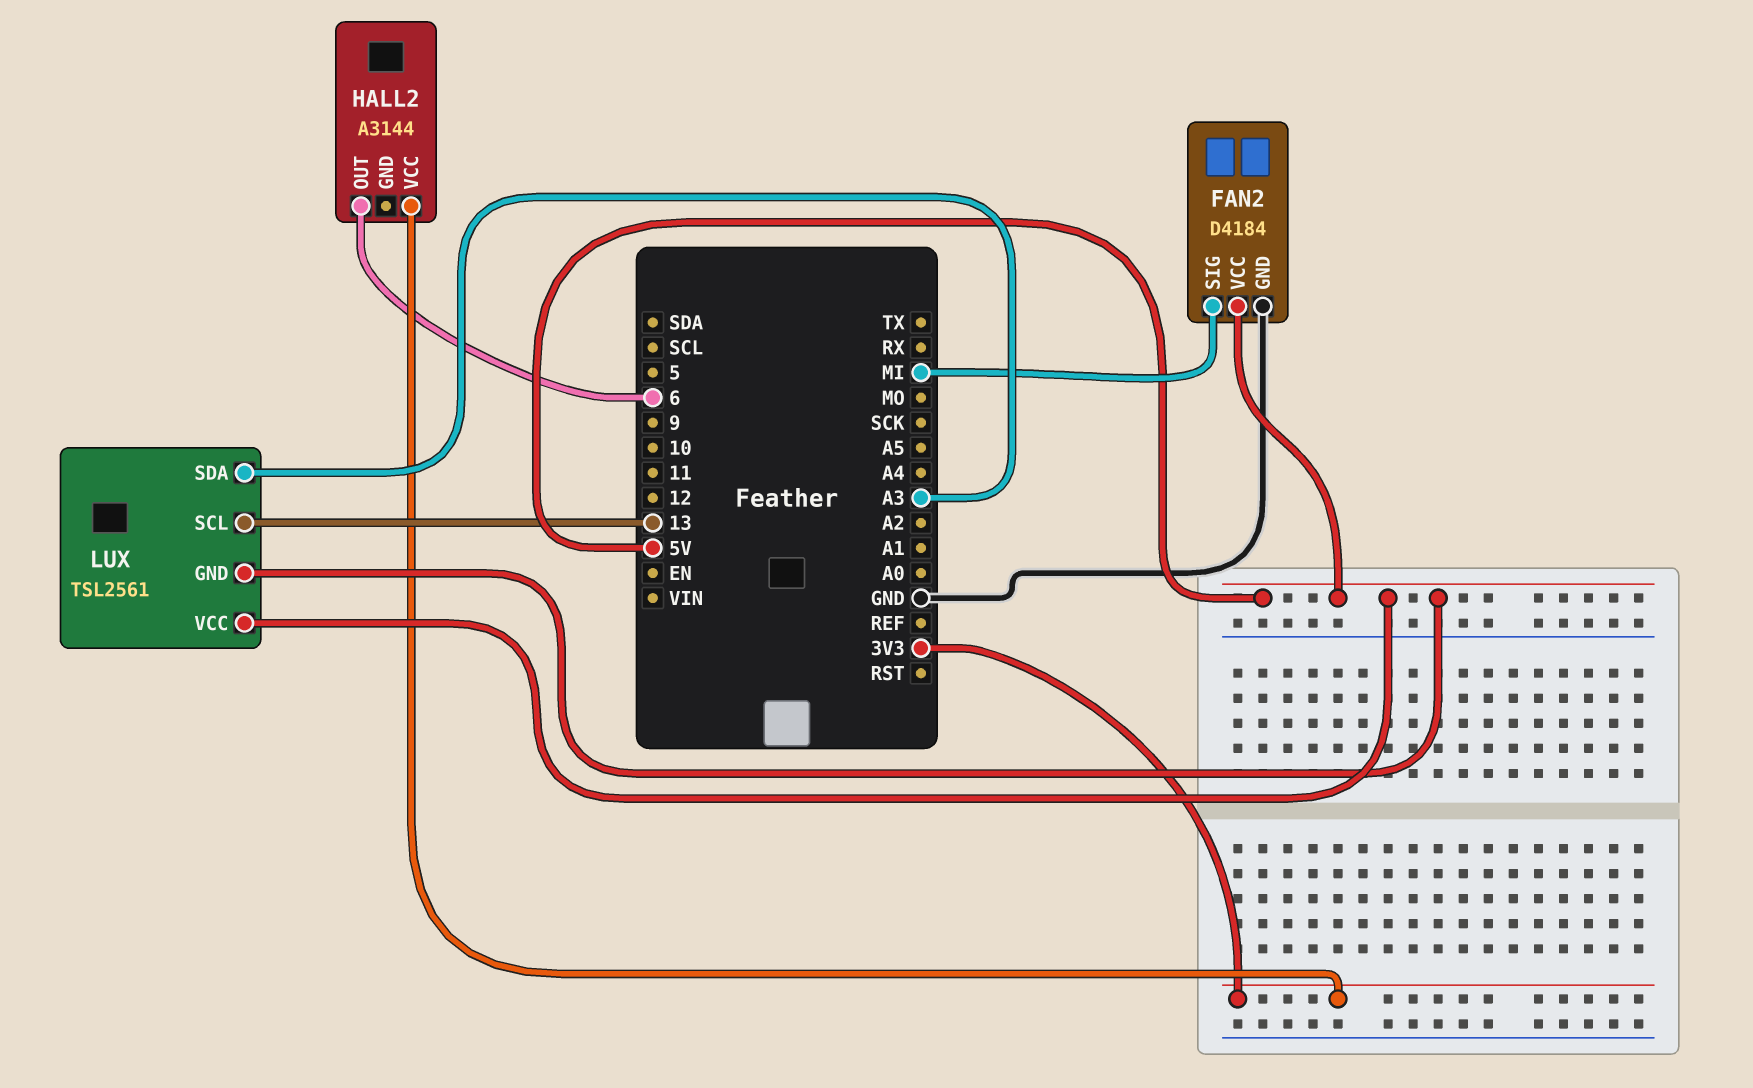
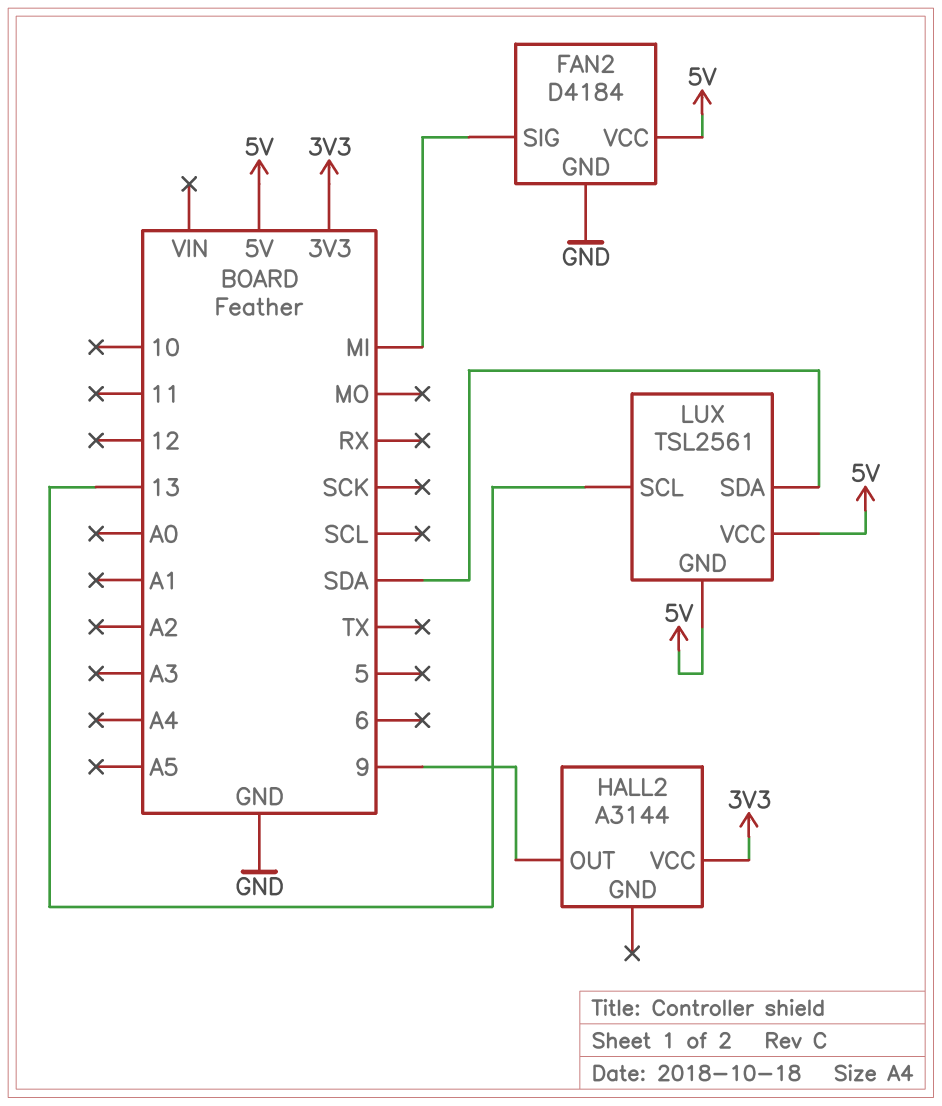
HALL2 pin OUT: 6 -> 9
LUX pin SDA: A3 -> SDA

